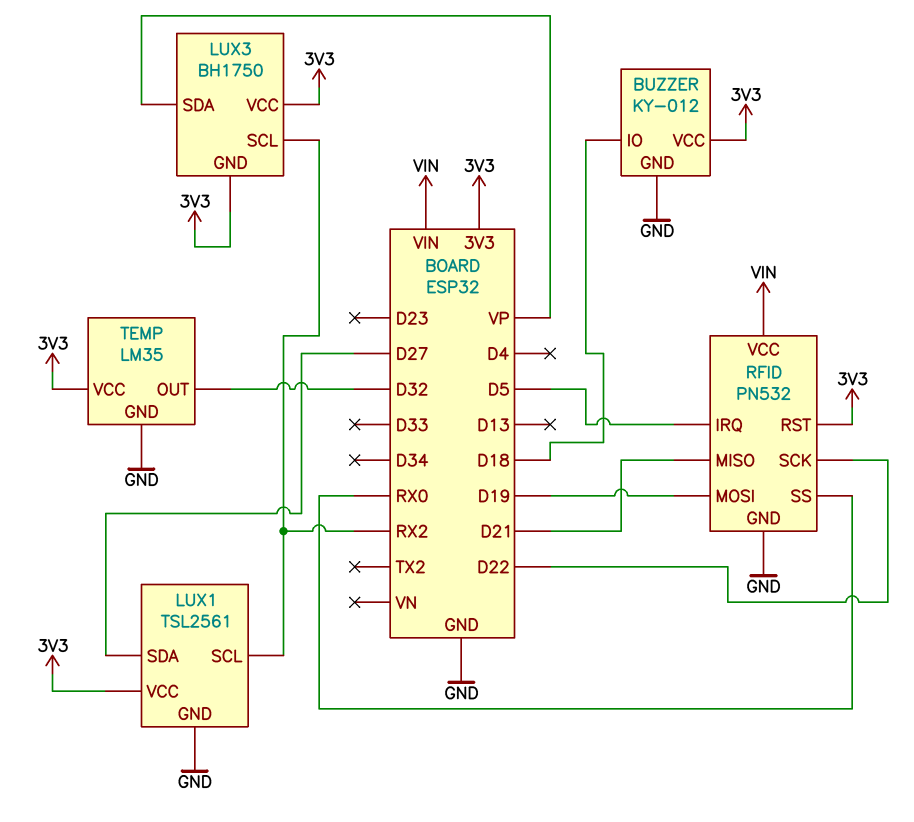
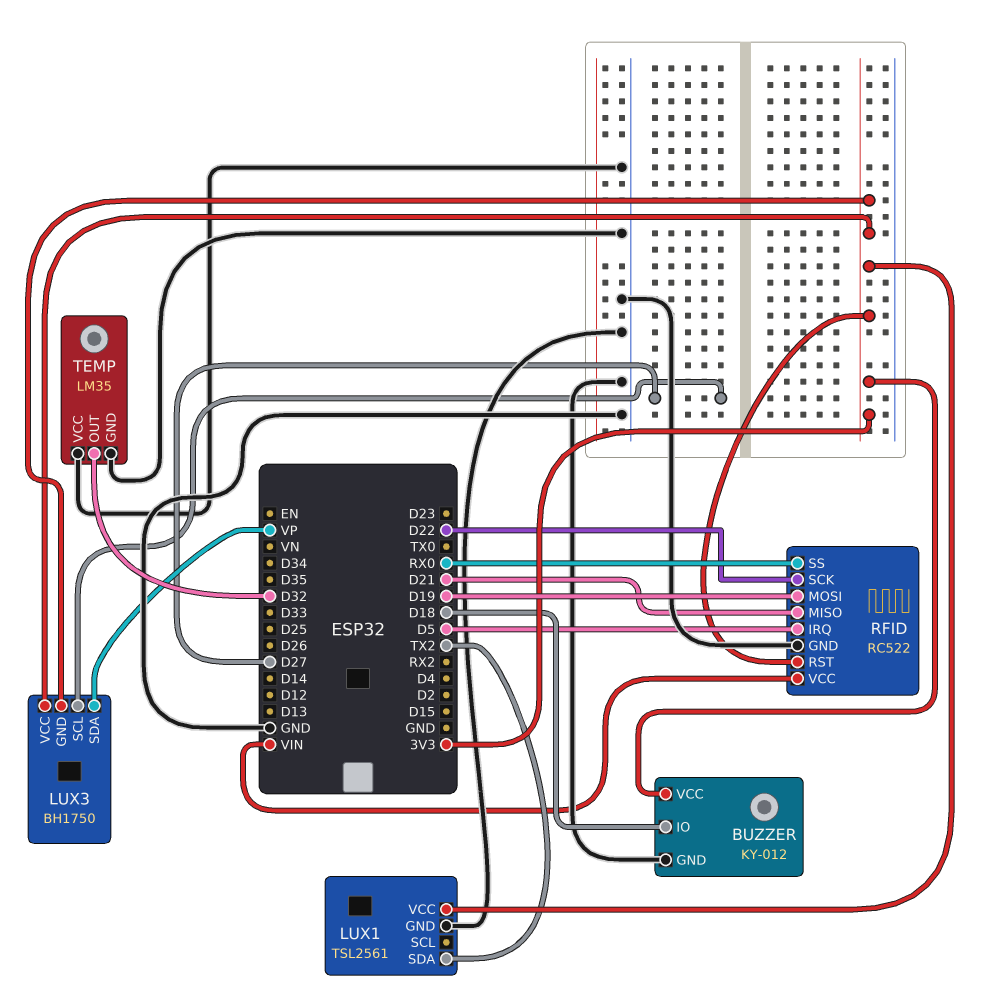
LUX1 pin SCL: RX2 -> none
LUX1 pin SDA: D27 -> TX2
LUX3 pin SCL: RX2 -> D27
RFID: PN532 -> RC522
TEMP pin VCC: 3V3 -> GND

